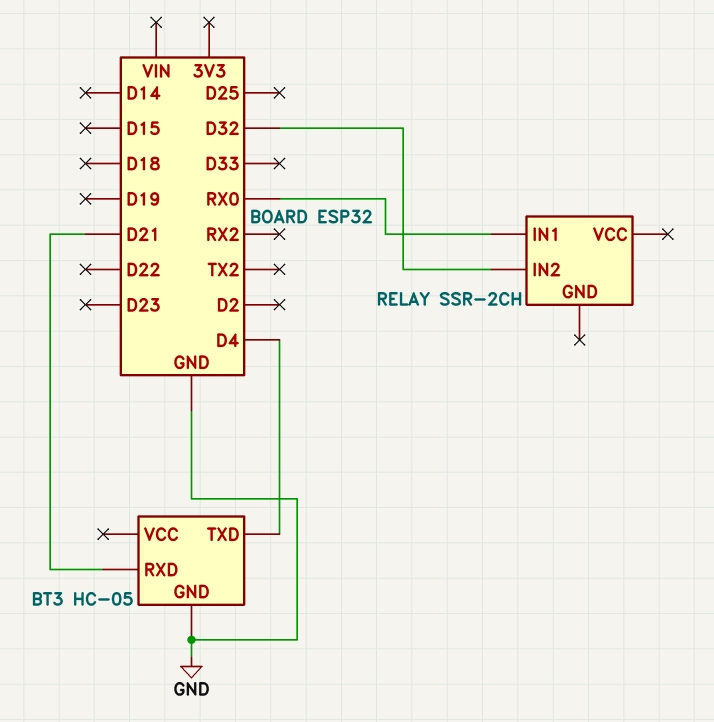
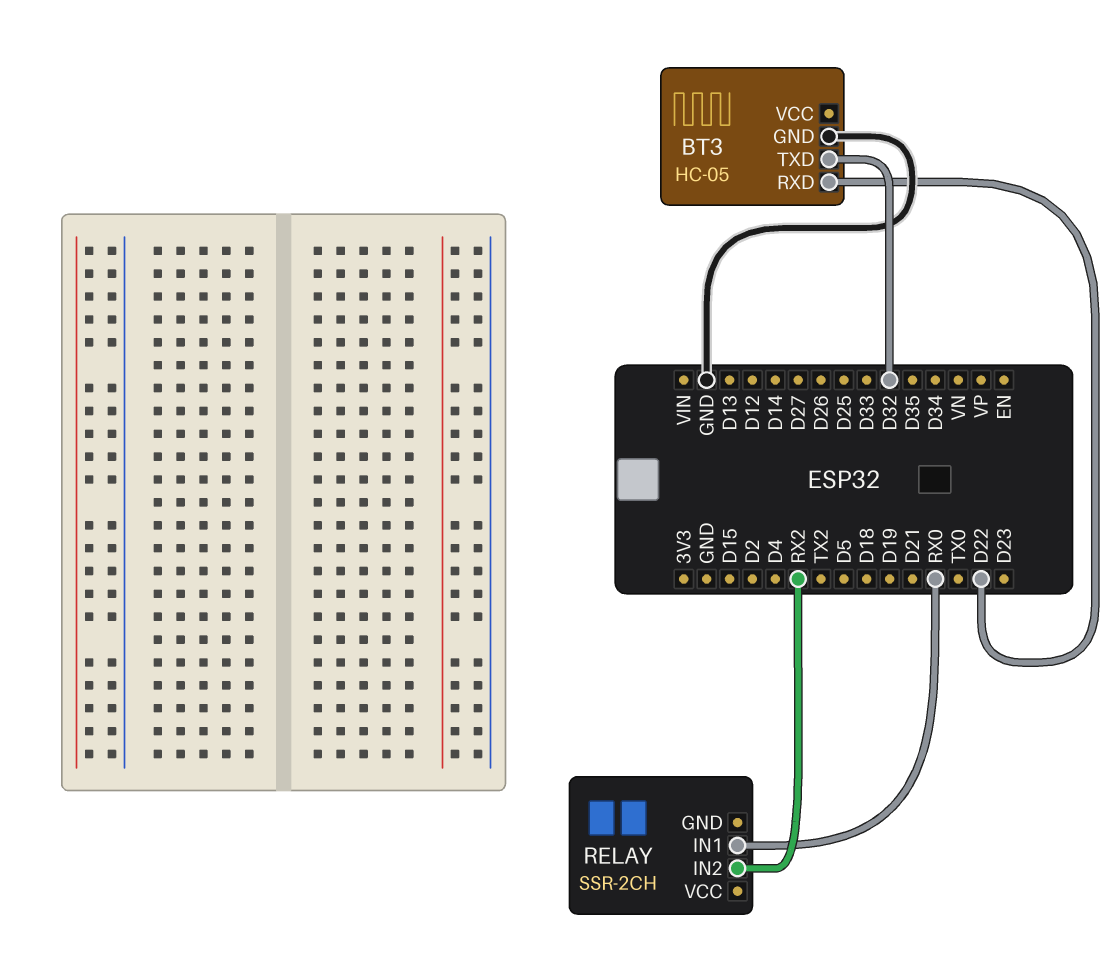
BT3 pin RXD: D21 -> D22
BT3 pin TXD: D4 -> D32
RELAY pin IN2: D32 -> RX2

